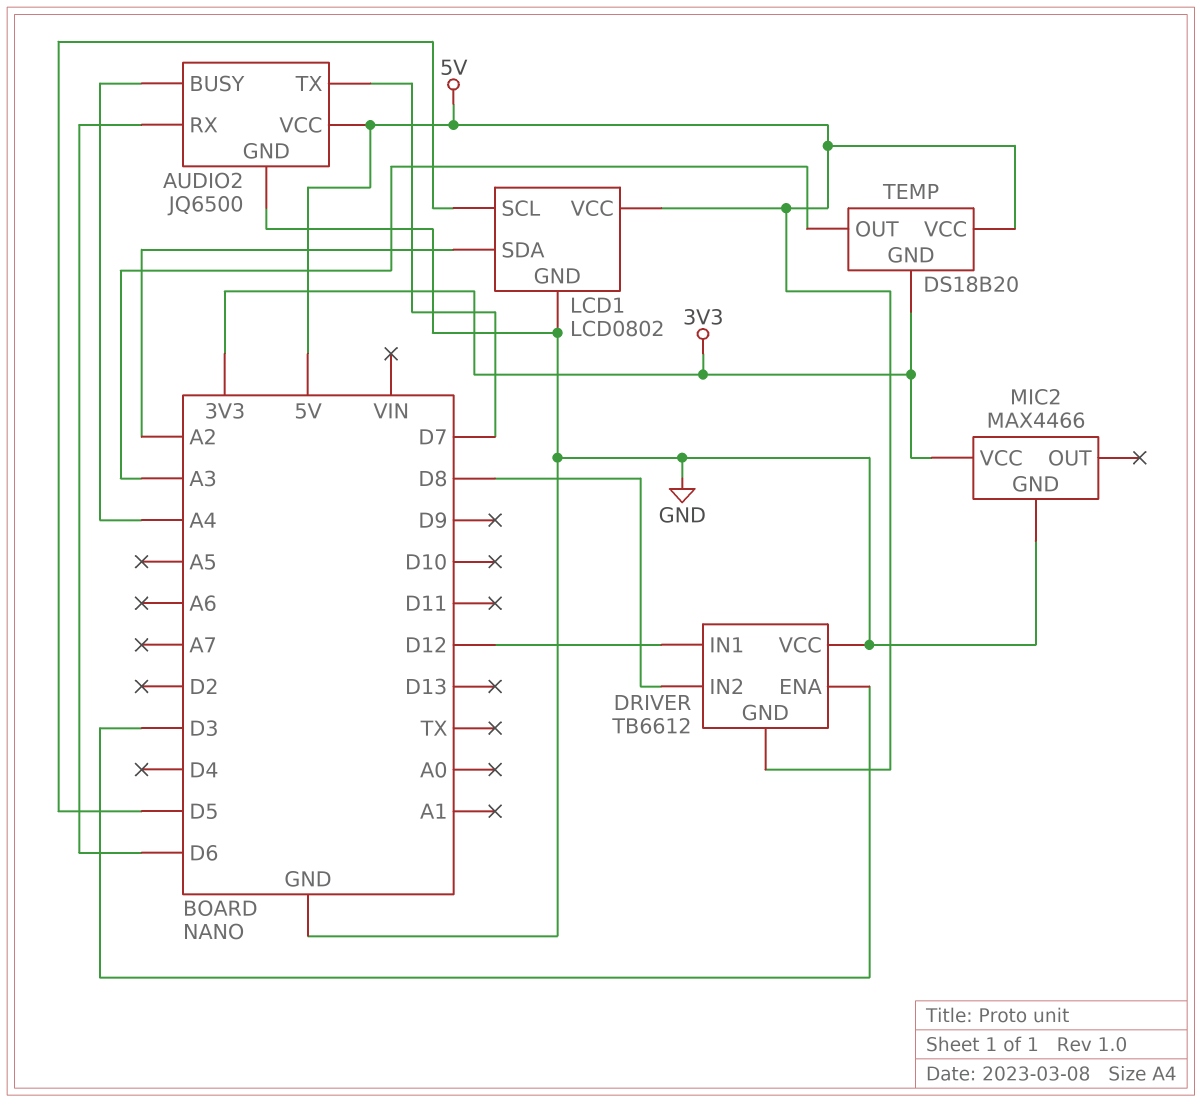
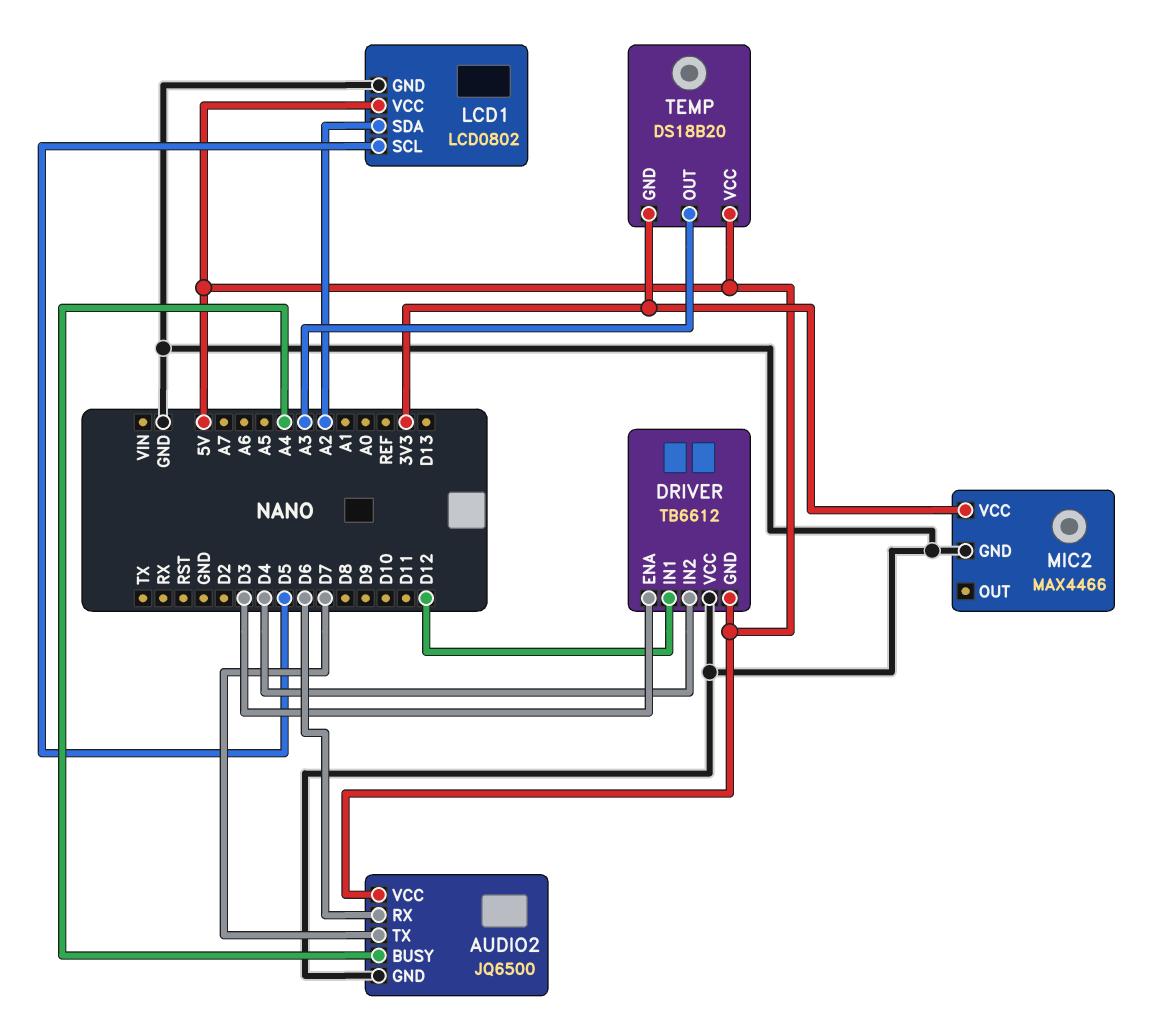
DRIVER pin IN2: D8 -> D4

